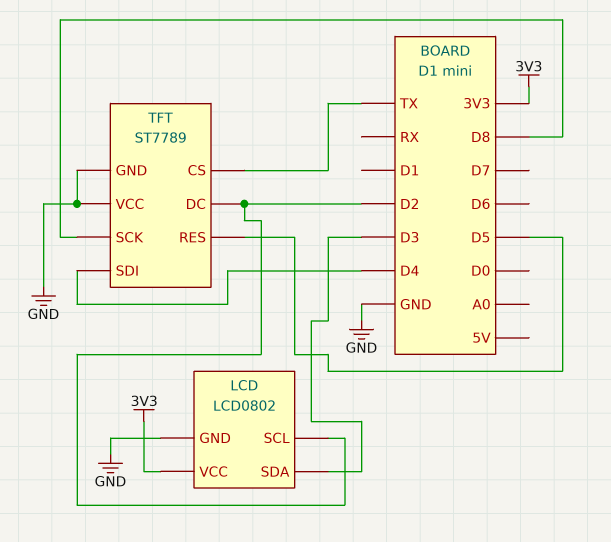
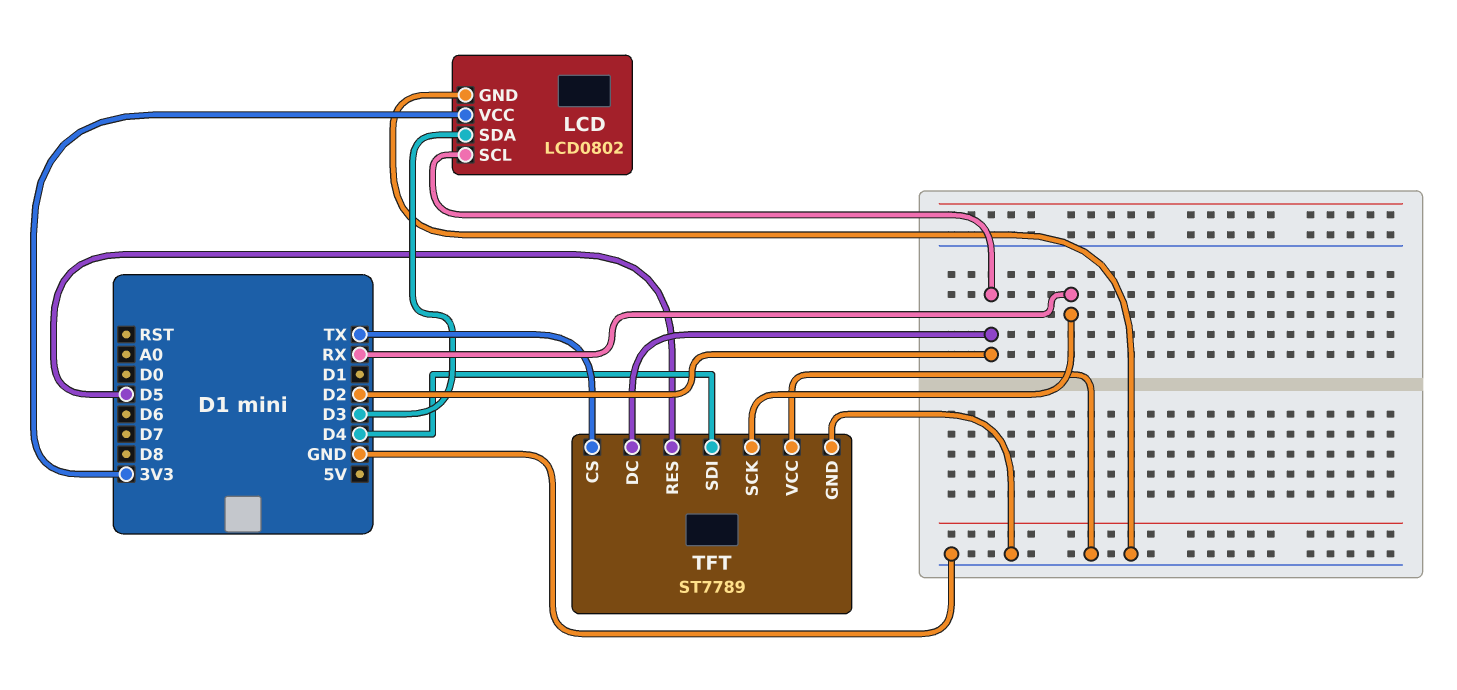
TFT pin SCK: D8 -> RX

